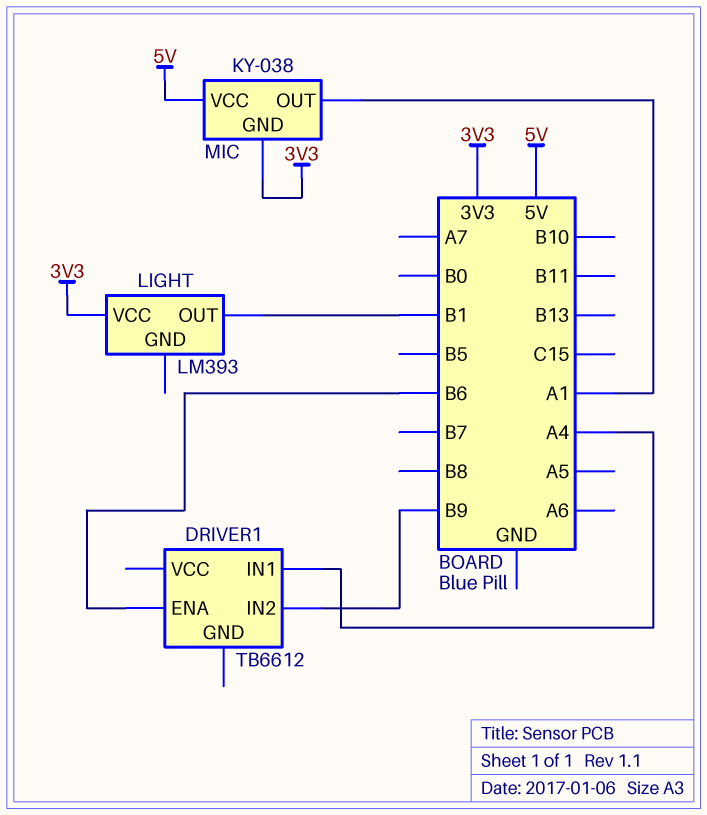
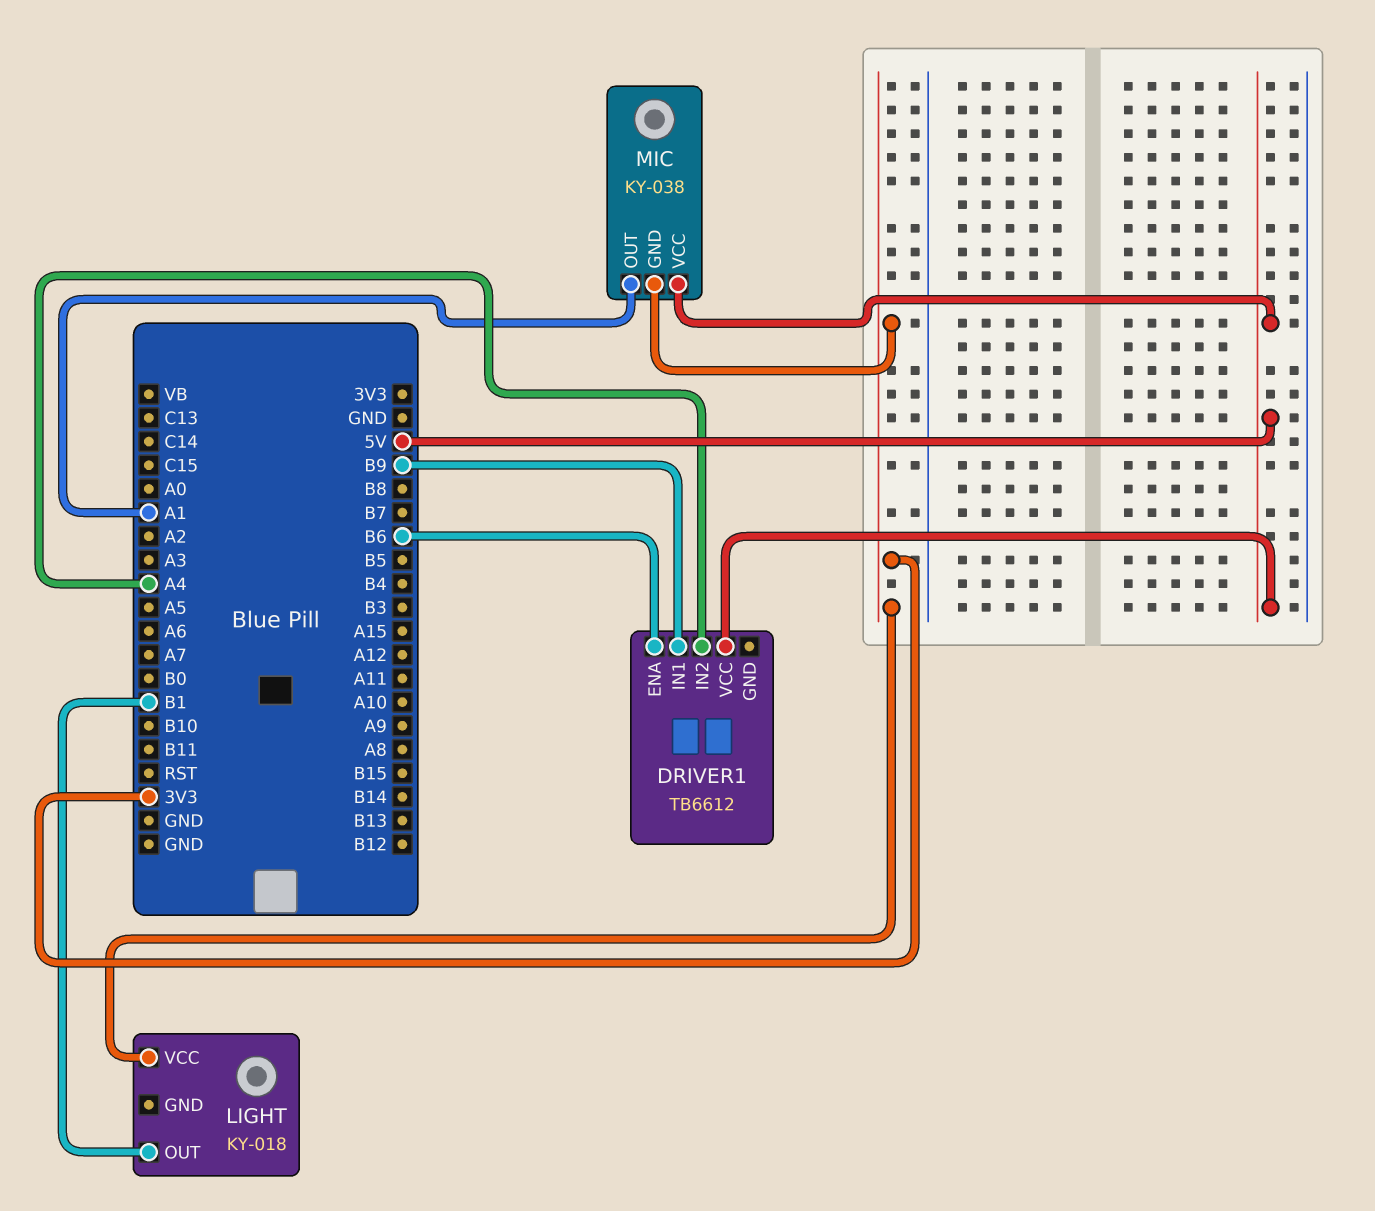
DRIVER1 pin IN1: A4 -> B9
DRIVER1 pin IN2: B9 -> A4
DRIVER1 pin VCC: none -> 5V
LIGHT: LM393 -> KY-018

